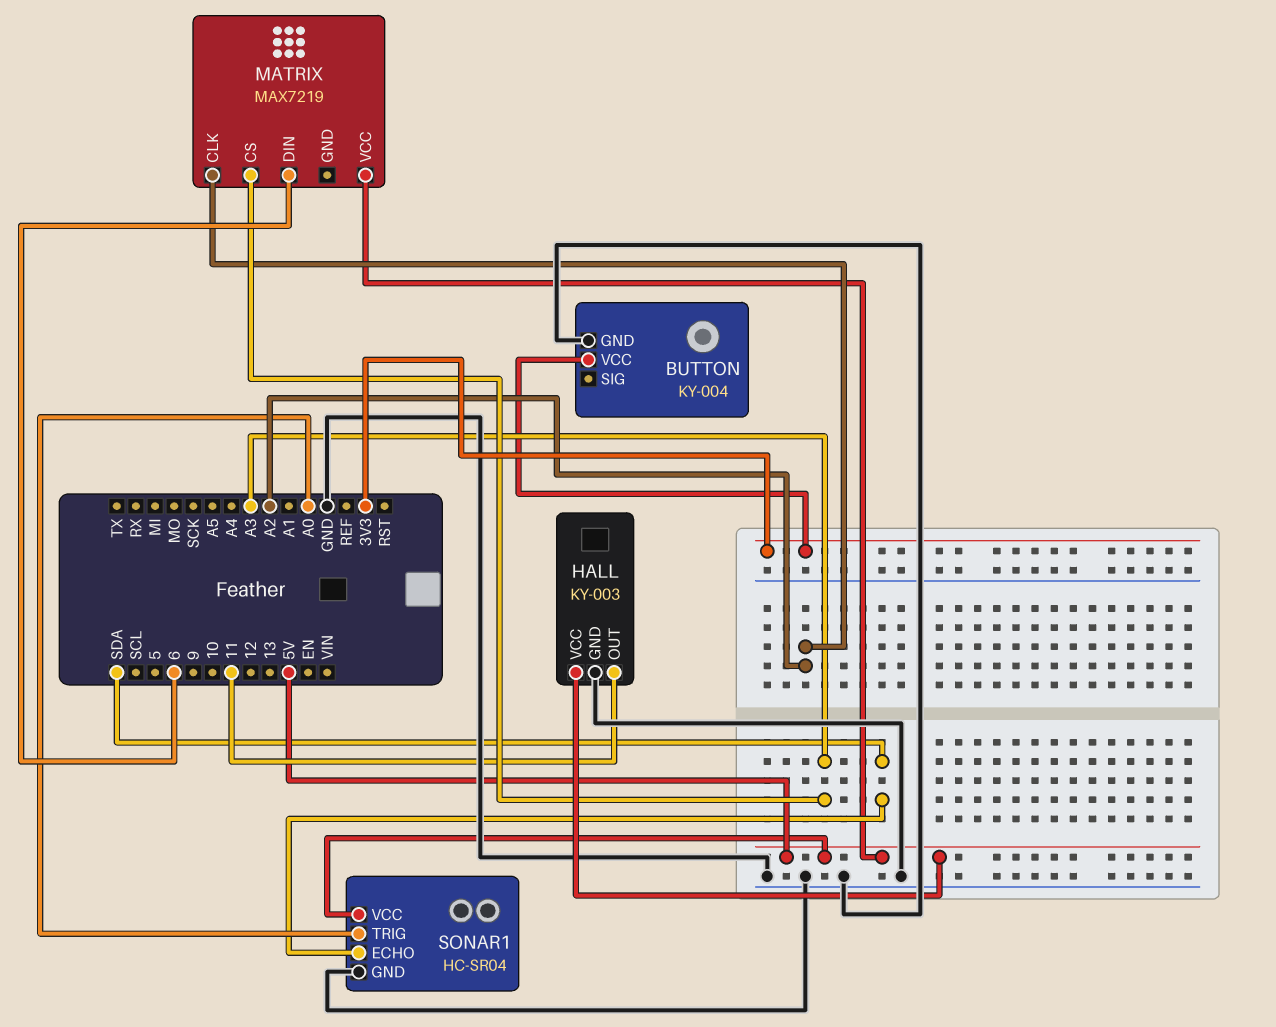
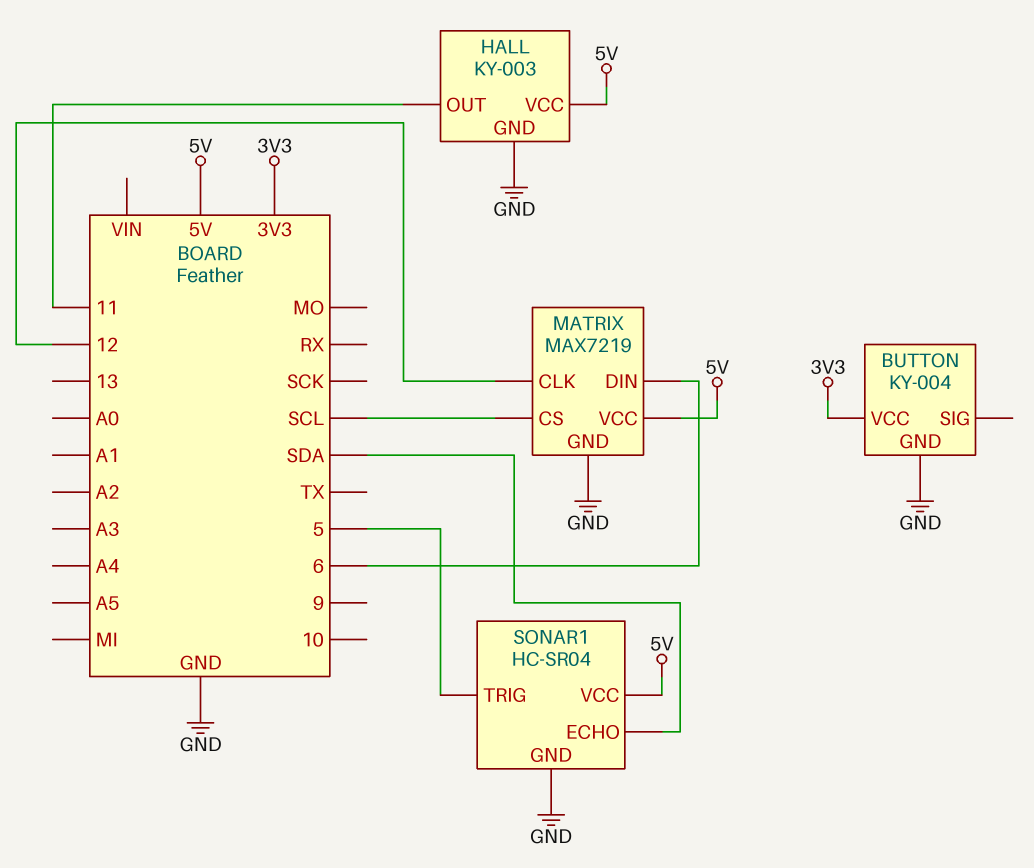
MATRIX pin CLK: A2 -> 12
MATRIX pin CS: A3 -> SCL
MATRIX pin GND: none -> GND
SONAR1 pin TRIG: A0 -> 5

